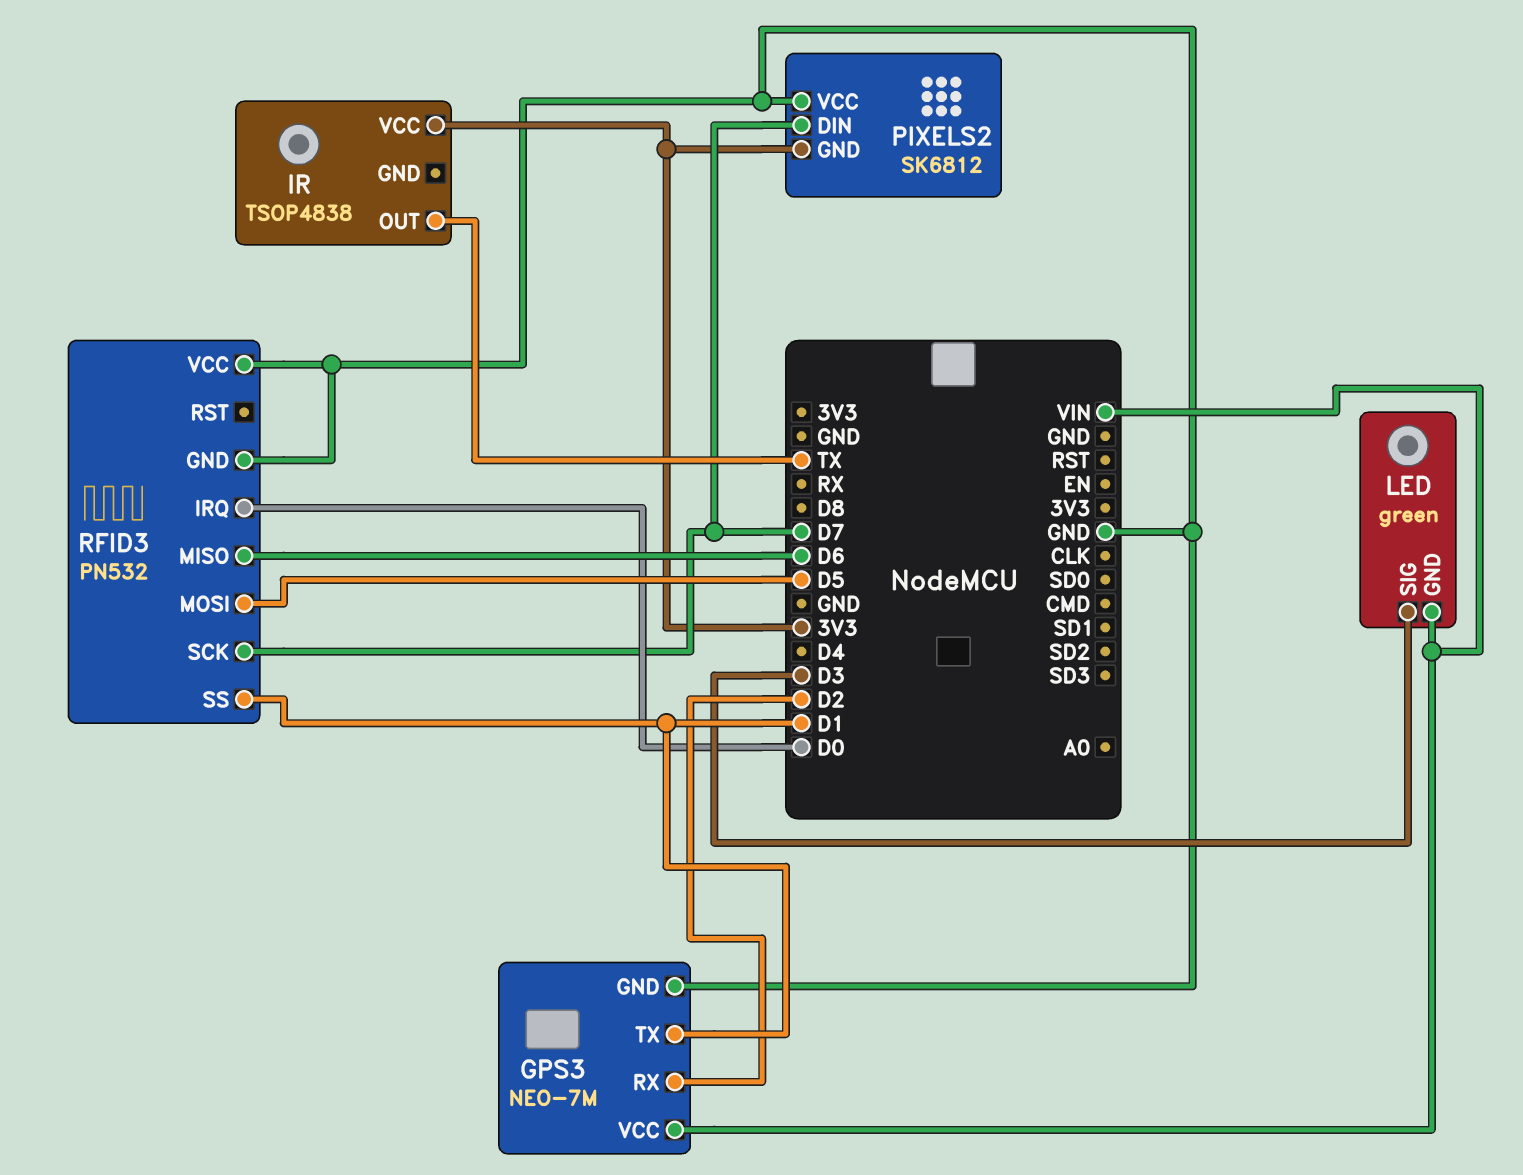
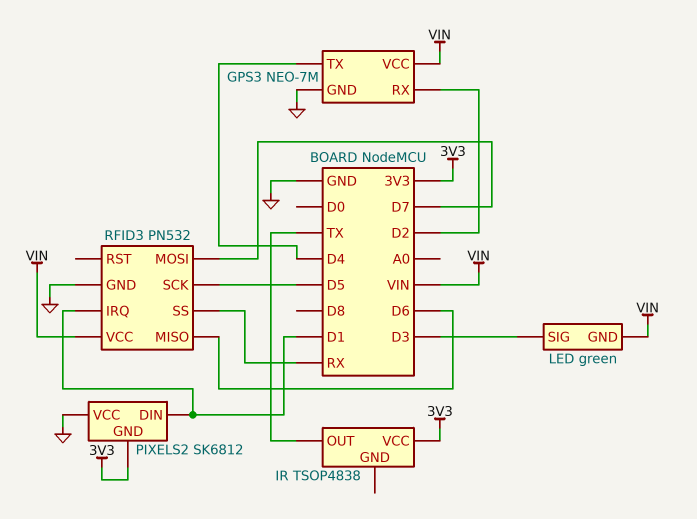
GPS3 pin TX: D1 -> D4
PIXELS2 pin DIN: D7 -> D1
RFID3 pin IRQ: D0 -> D1
RFID3 pin MOSI: D5 -> D7
RFID3 pin SCK: D7 -> D5
RFID3 pin SS: D1 -> RX
RFID3 pin VCC: GND -> VIN

